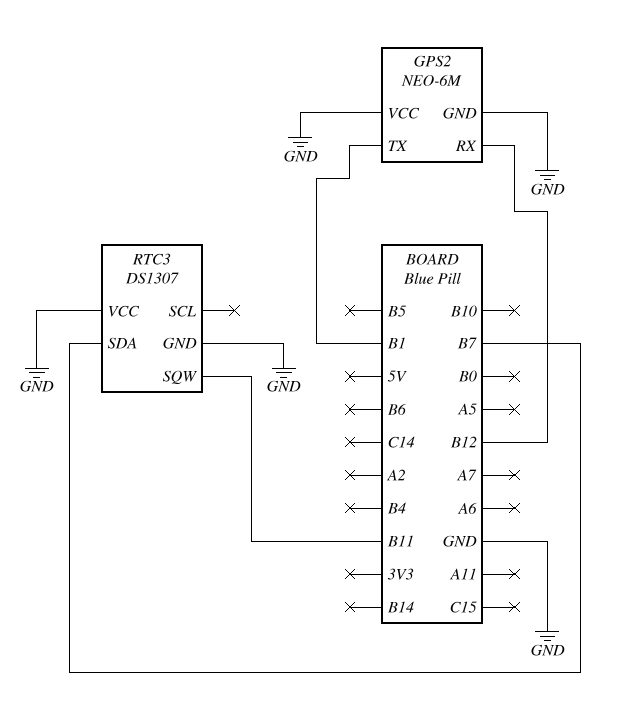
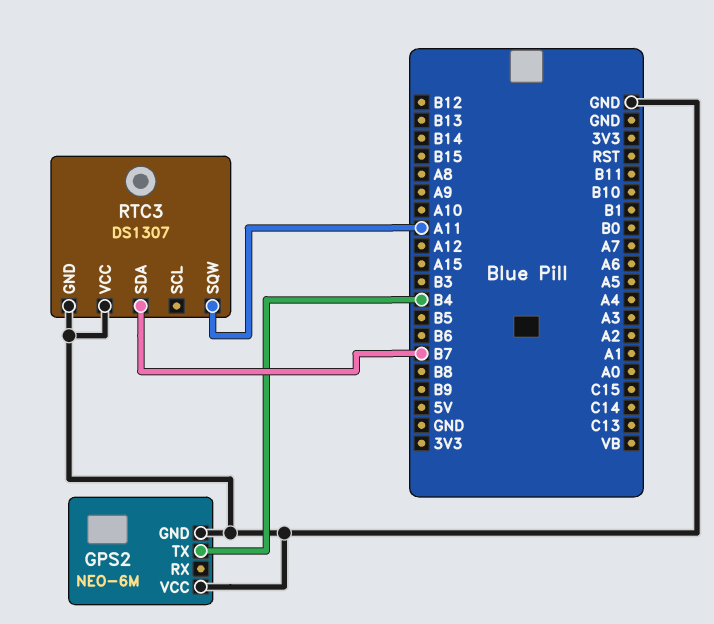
GPS2 pin RX: B12 -> none
GPS2 pin TX: B1 -> B4
RTC3 pin SQW: B11 -> A11

